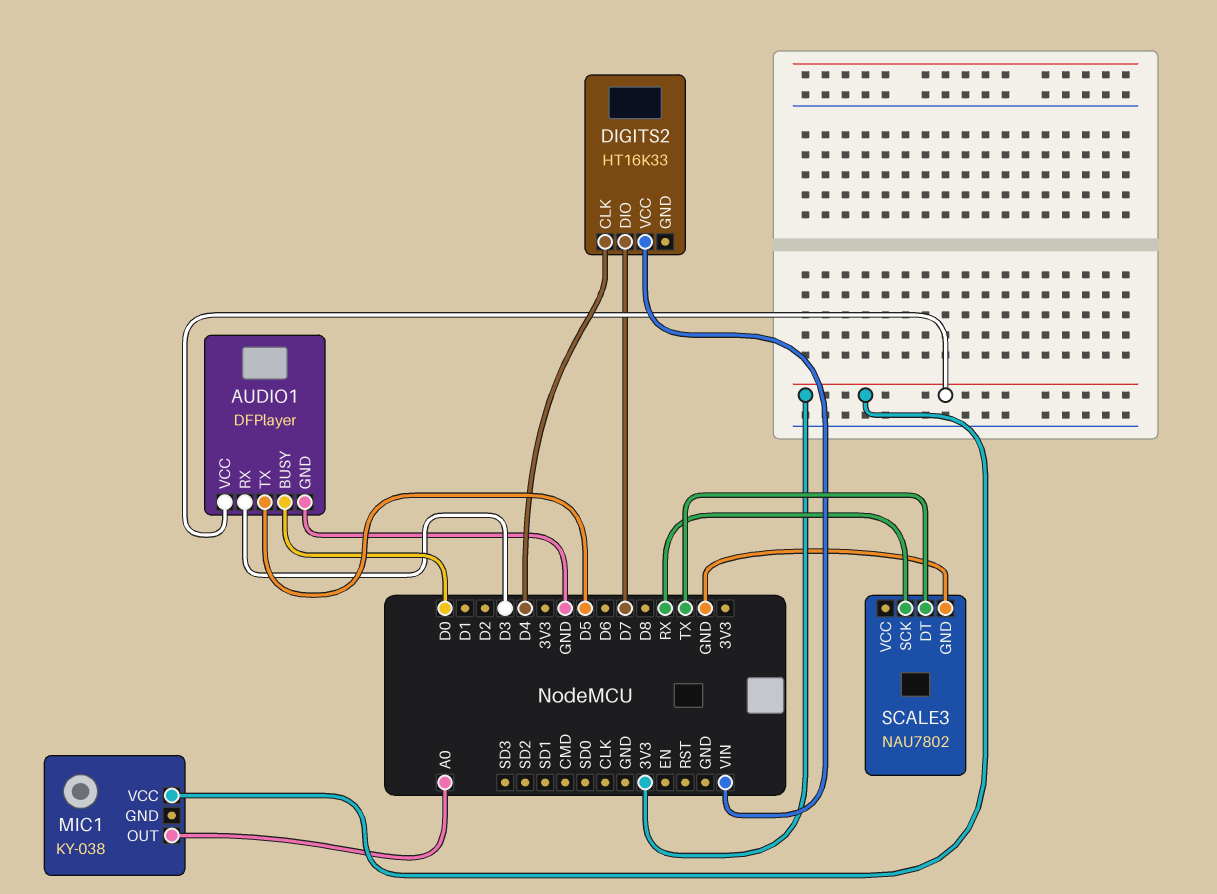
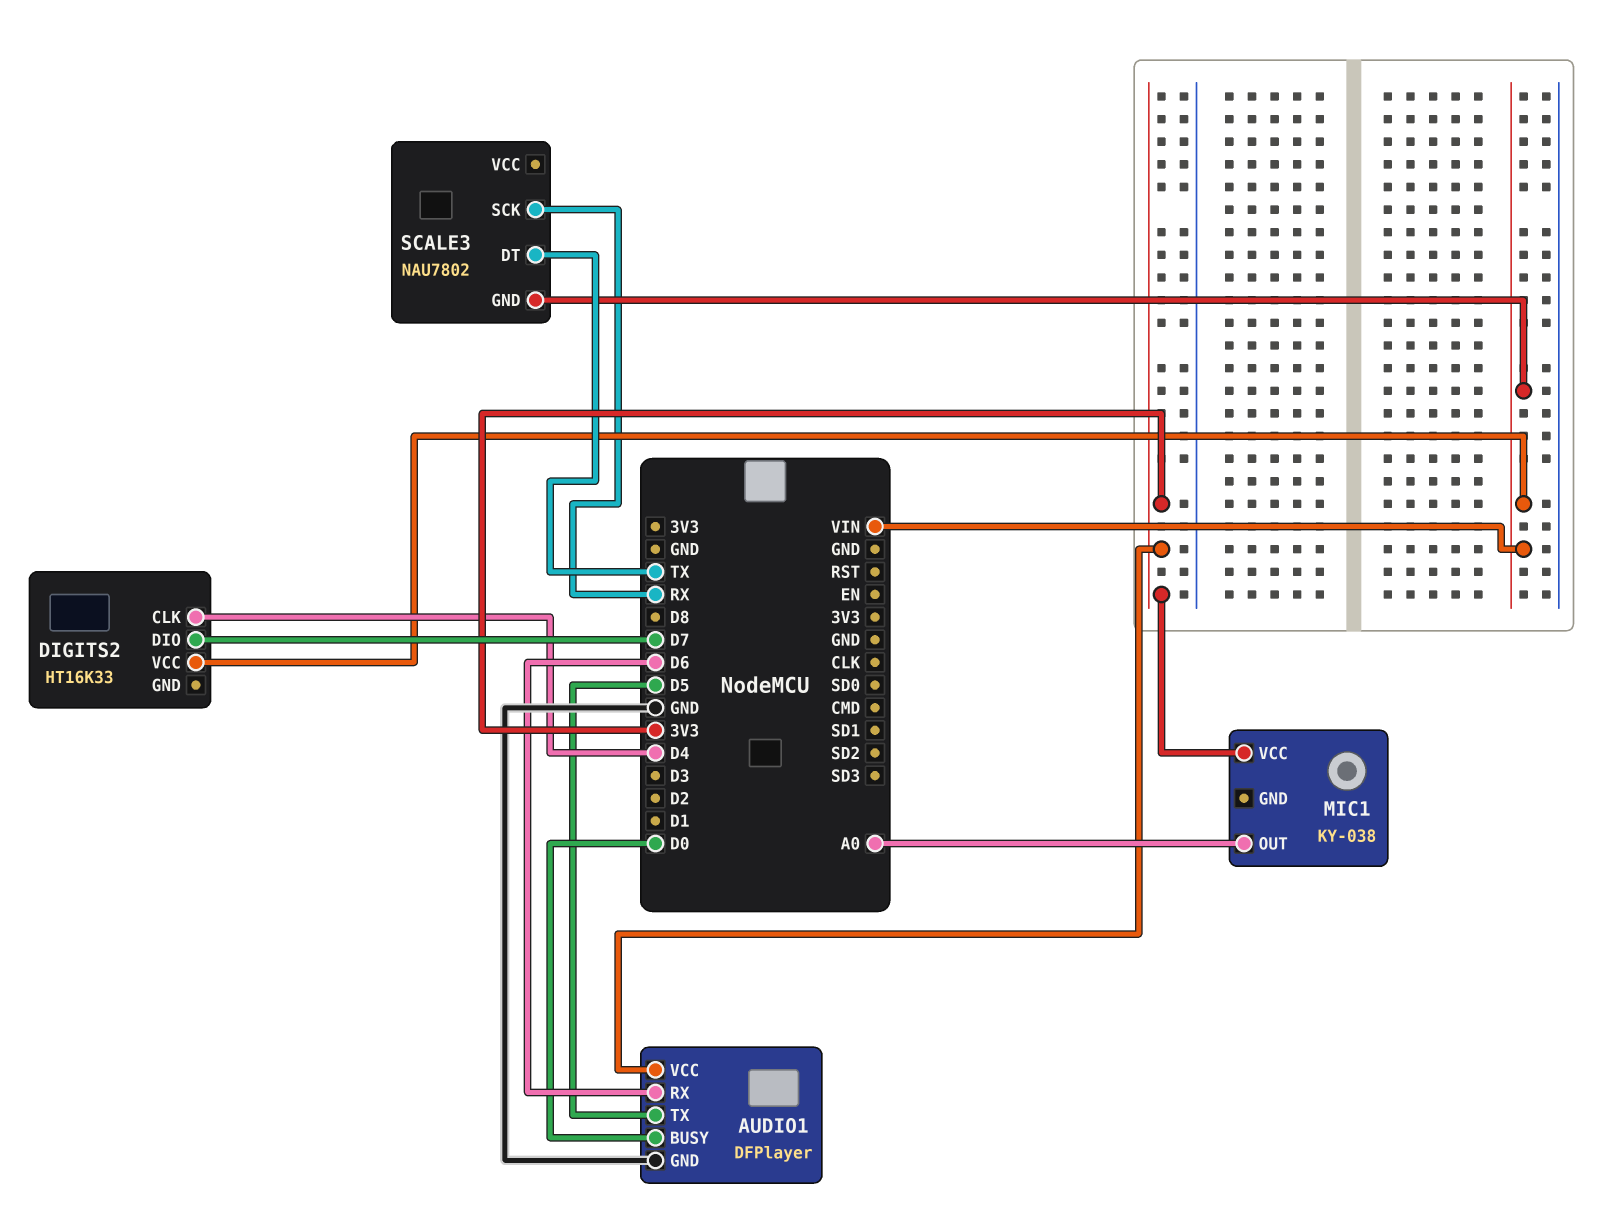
AUDIO1 pin RX: D3 -> D6
SCALE3 pin GND: GND -> VIN

